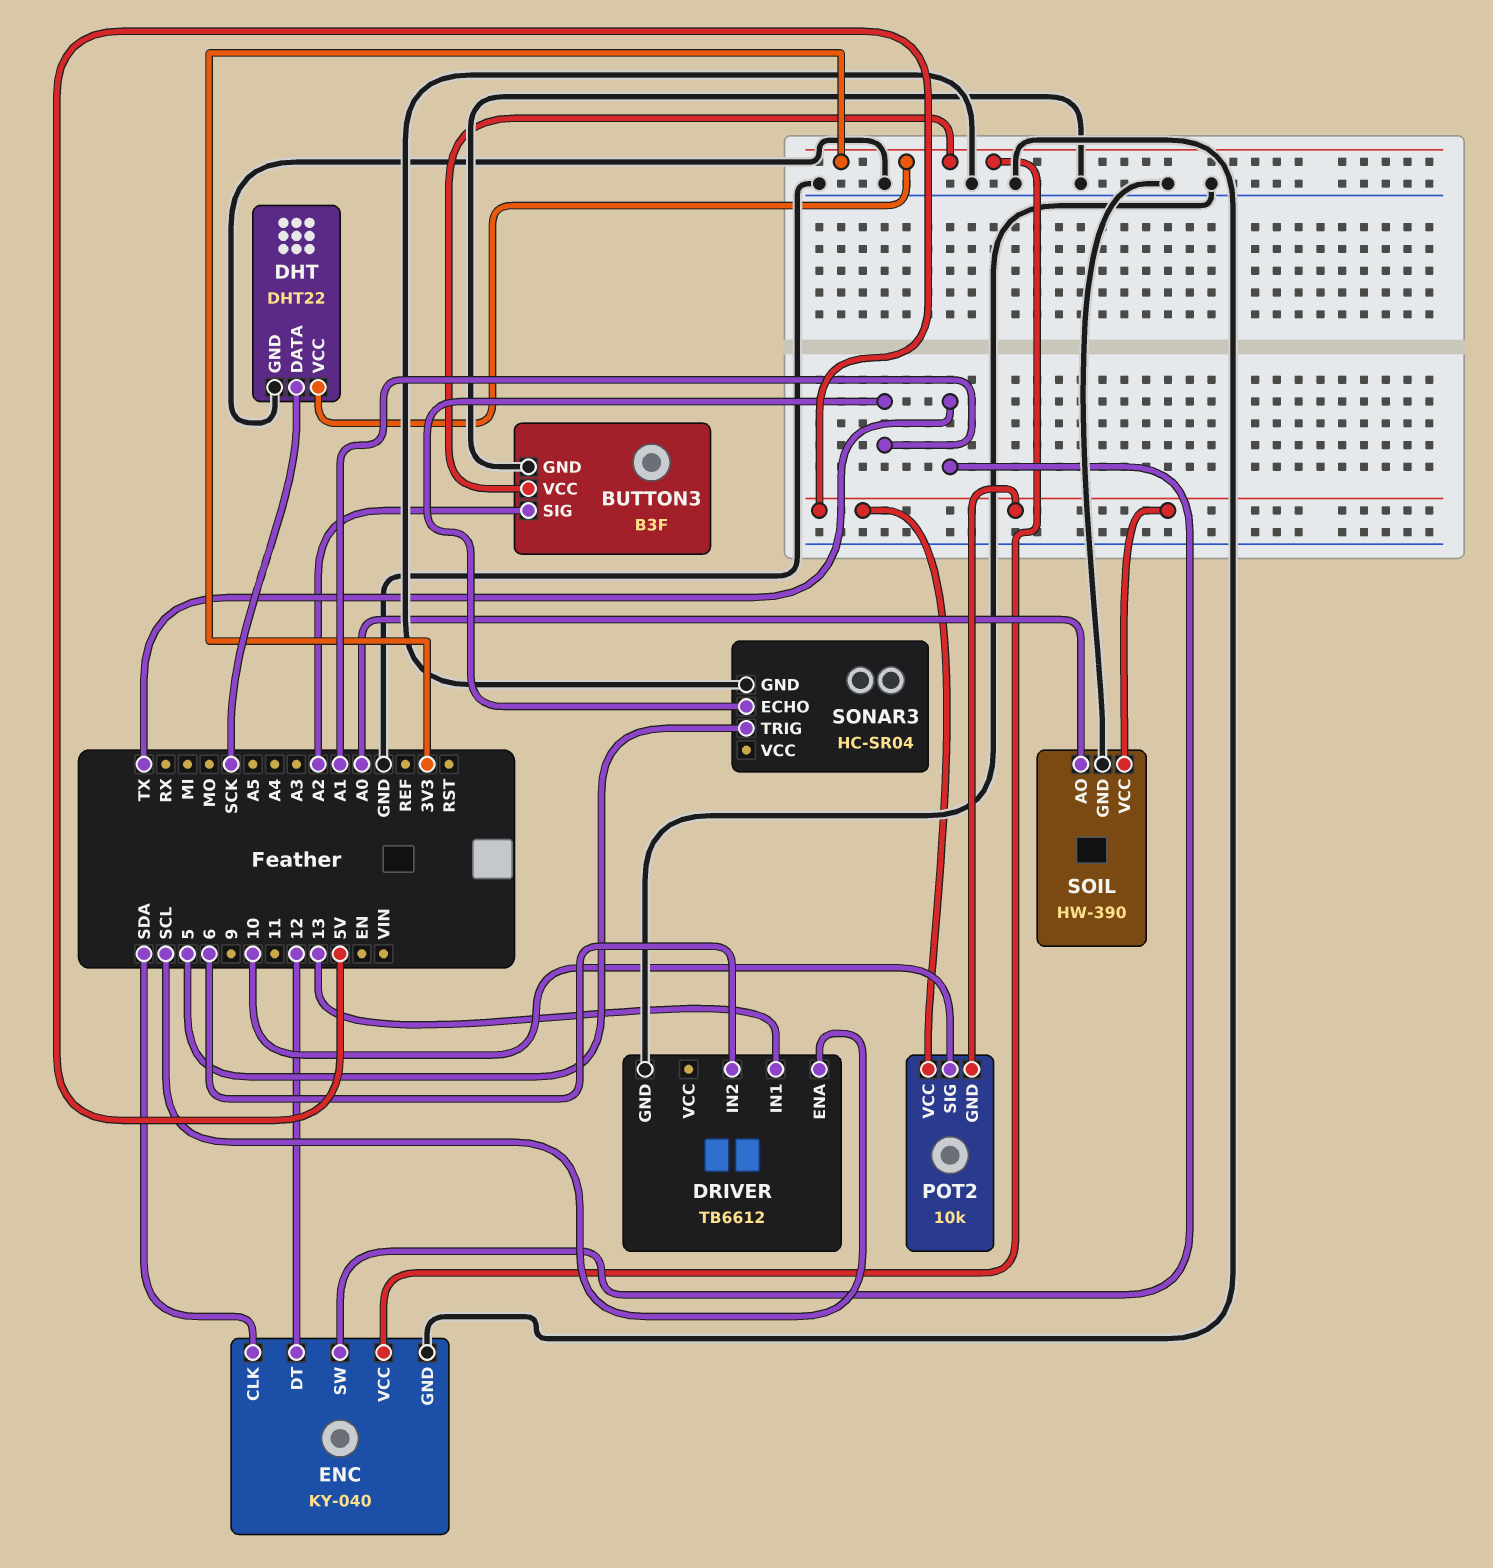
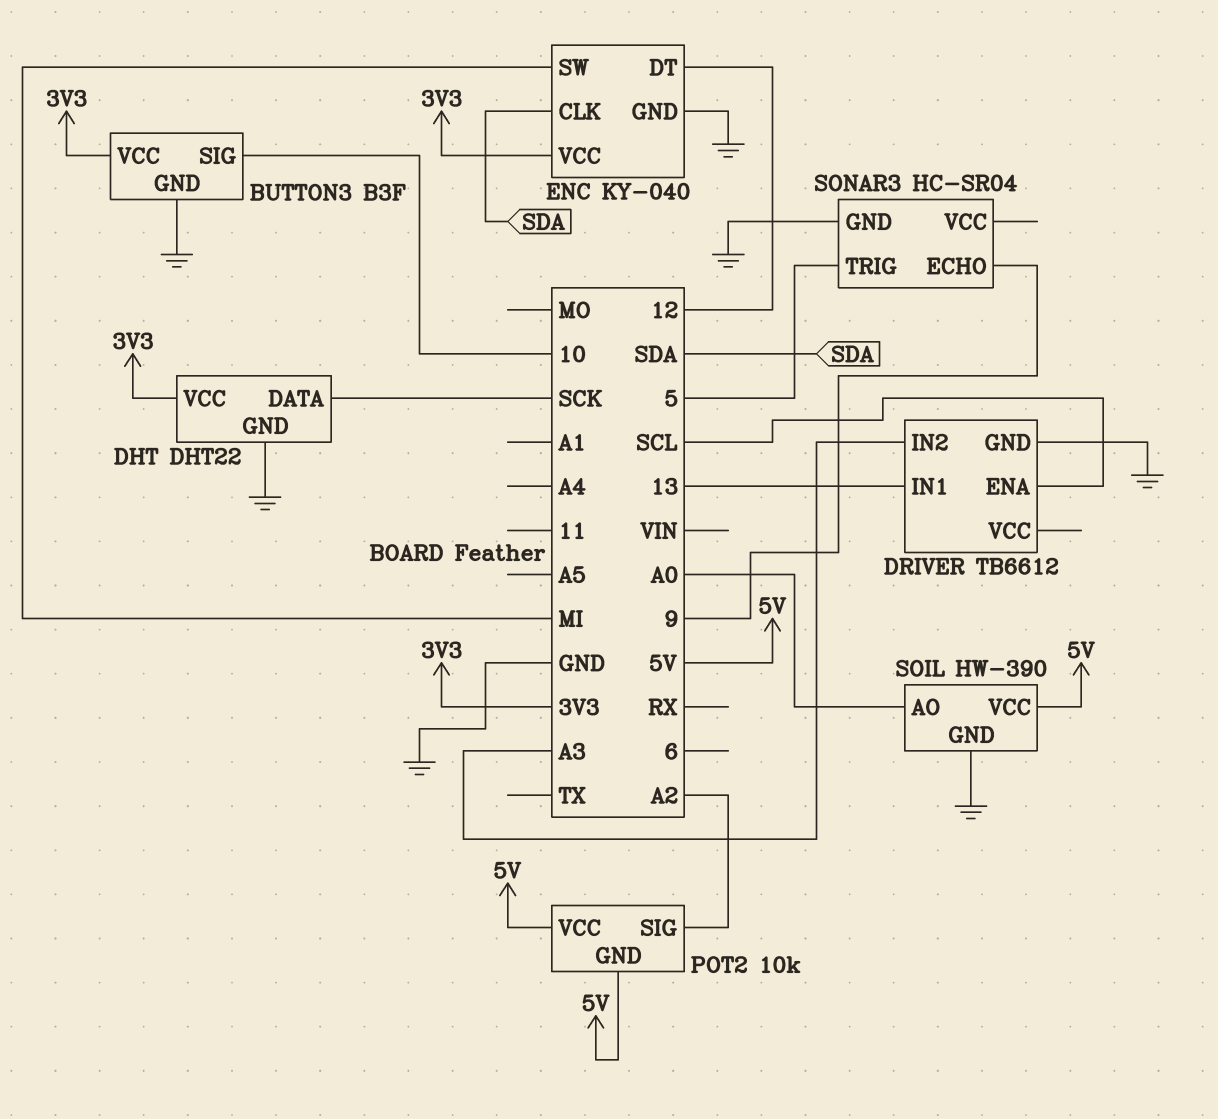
BUTTON3 pin SIG: A2 -> 10
DRIVER pin IN2: 6 -> A3
ENC pin SW: TX -> MI
POT2 pin SIG: 10 -> A2
SONAR3 pin ECHO: A1 -> 9

